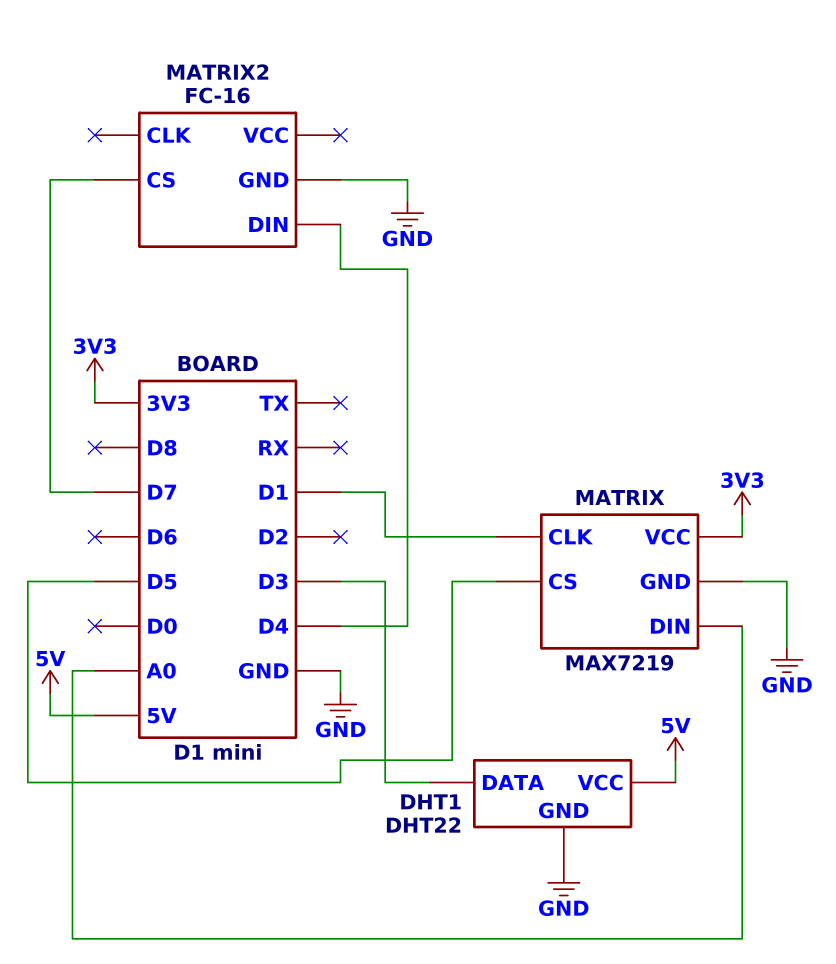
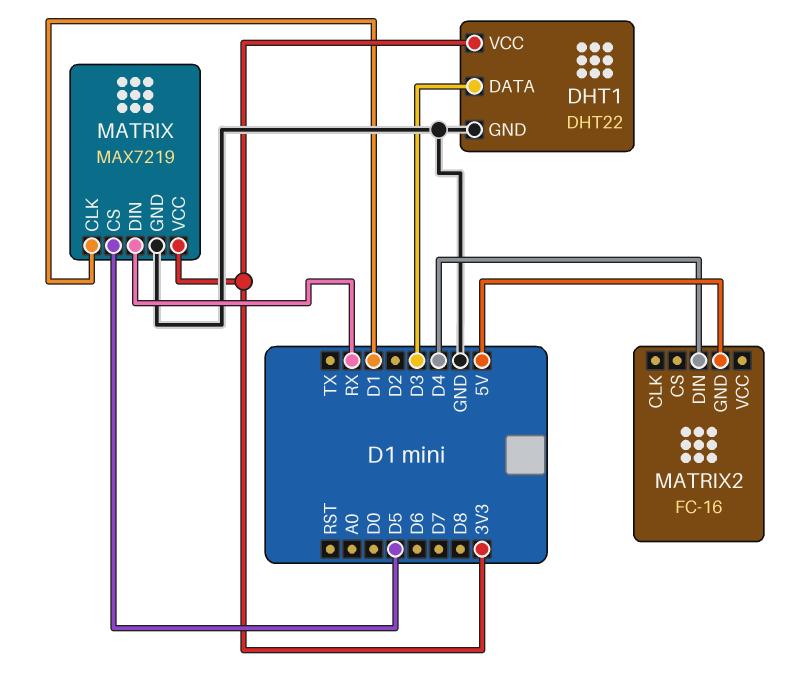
DHT1 pin VCC: 5V -> 3V3
MATRIX pin DIN: A0 -> RX
MATRIX2 pin CS: D7 -> none
MATRIX2 pin GND: GND -> 5V

